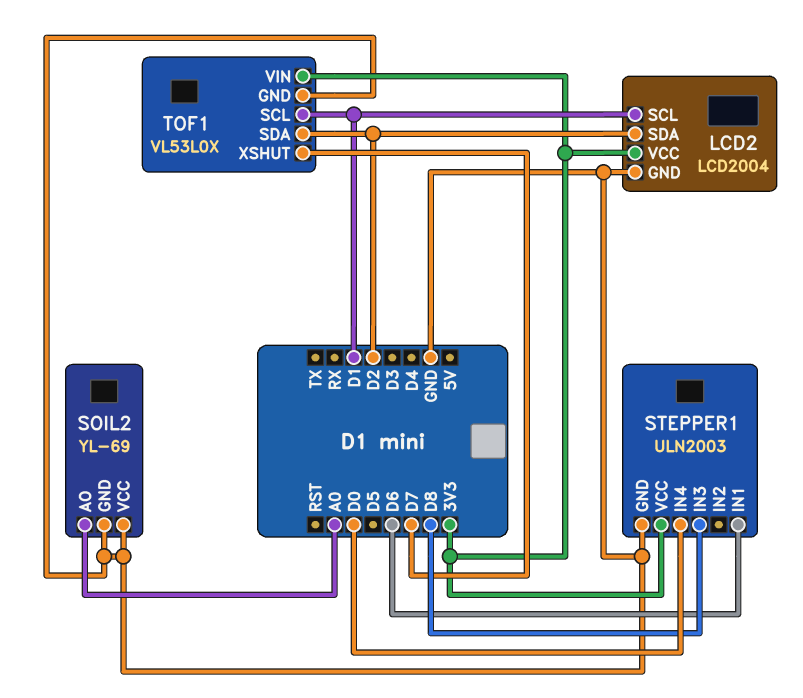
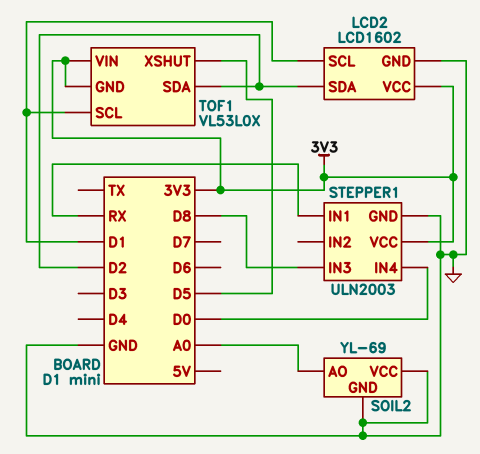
LCD2: LCD2004 -> LCD1602
STEPPER1 pin IN1: D6 -> RX
TOF1 pin GND: GND -> 3V3
TOF1 pin XSHUT: D7 -> D5

